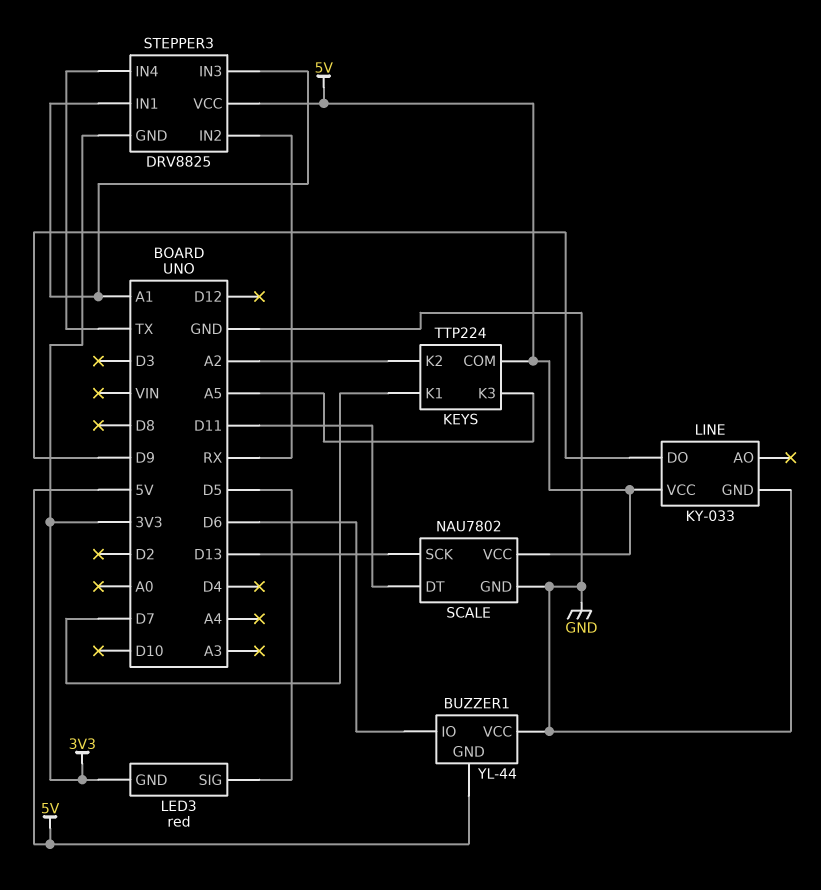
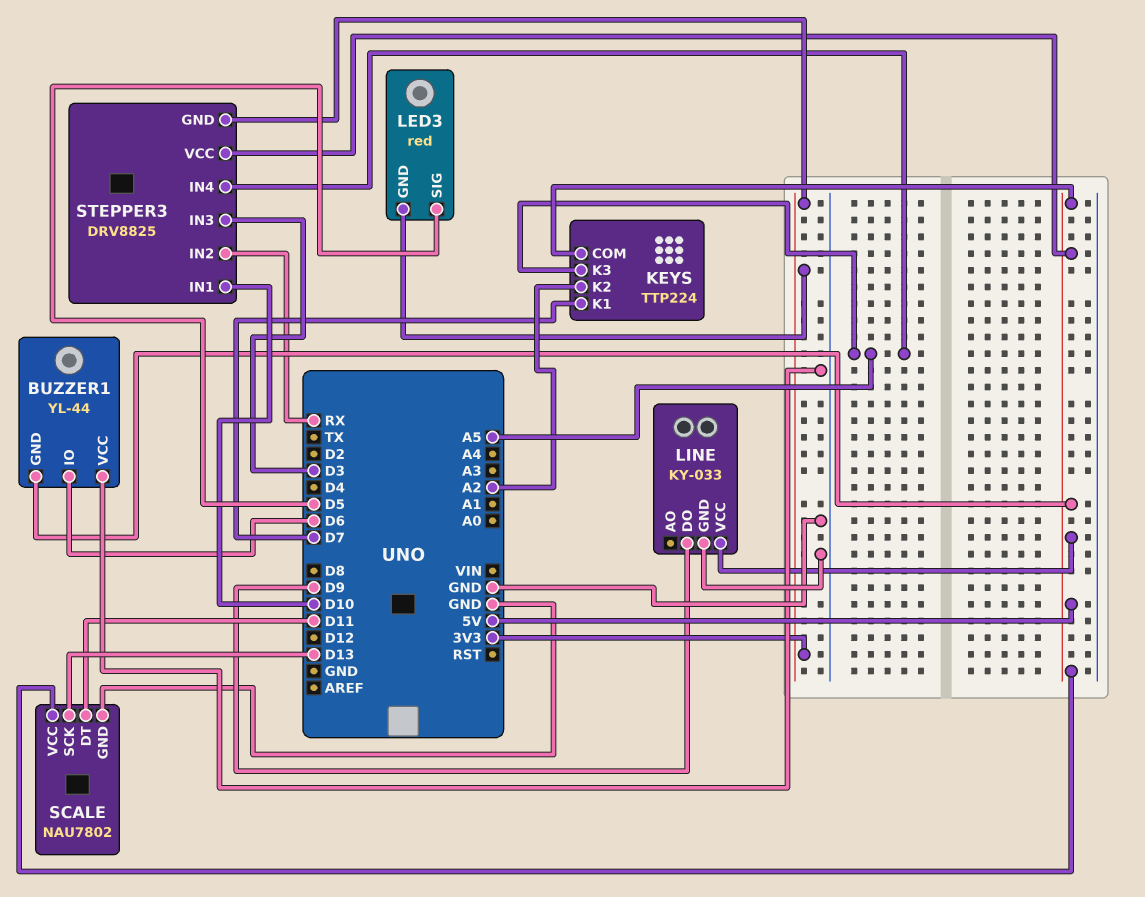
STEPPER3 pin IN1: A1 -> D10
STEPPER3 pin IN3: A1 -> D3
STEPPER3 pin IN4: TX -> A5

